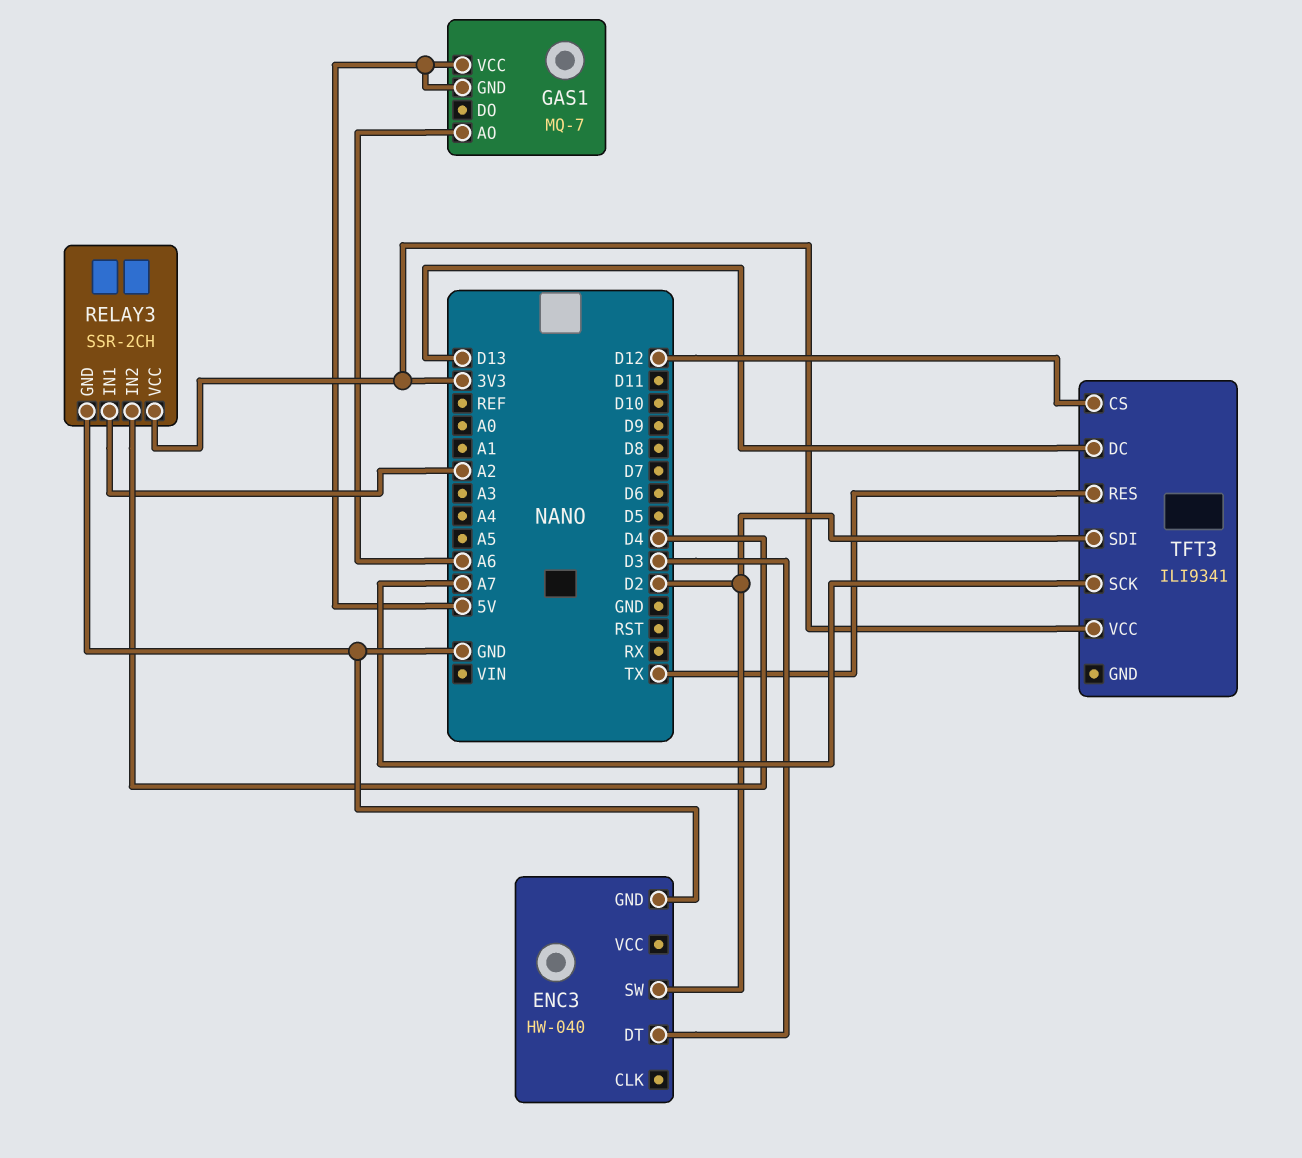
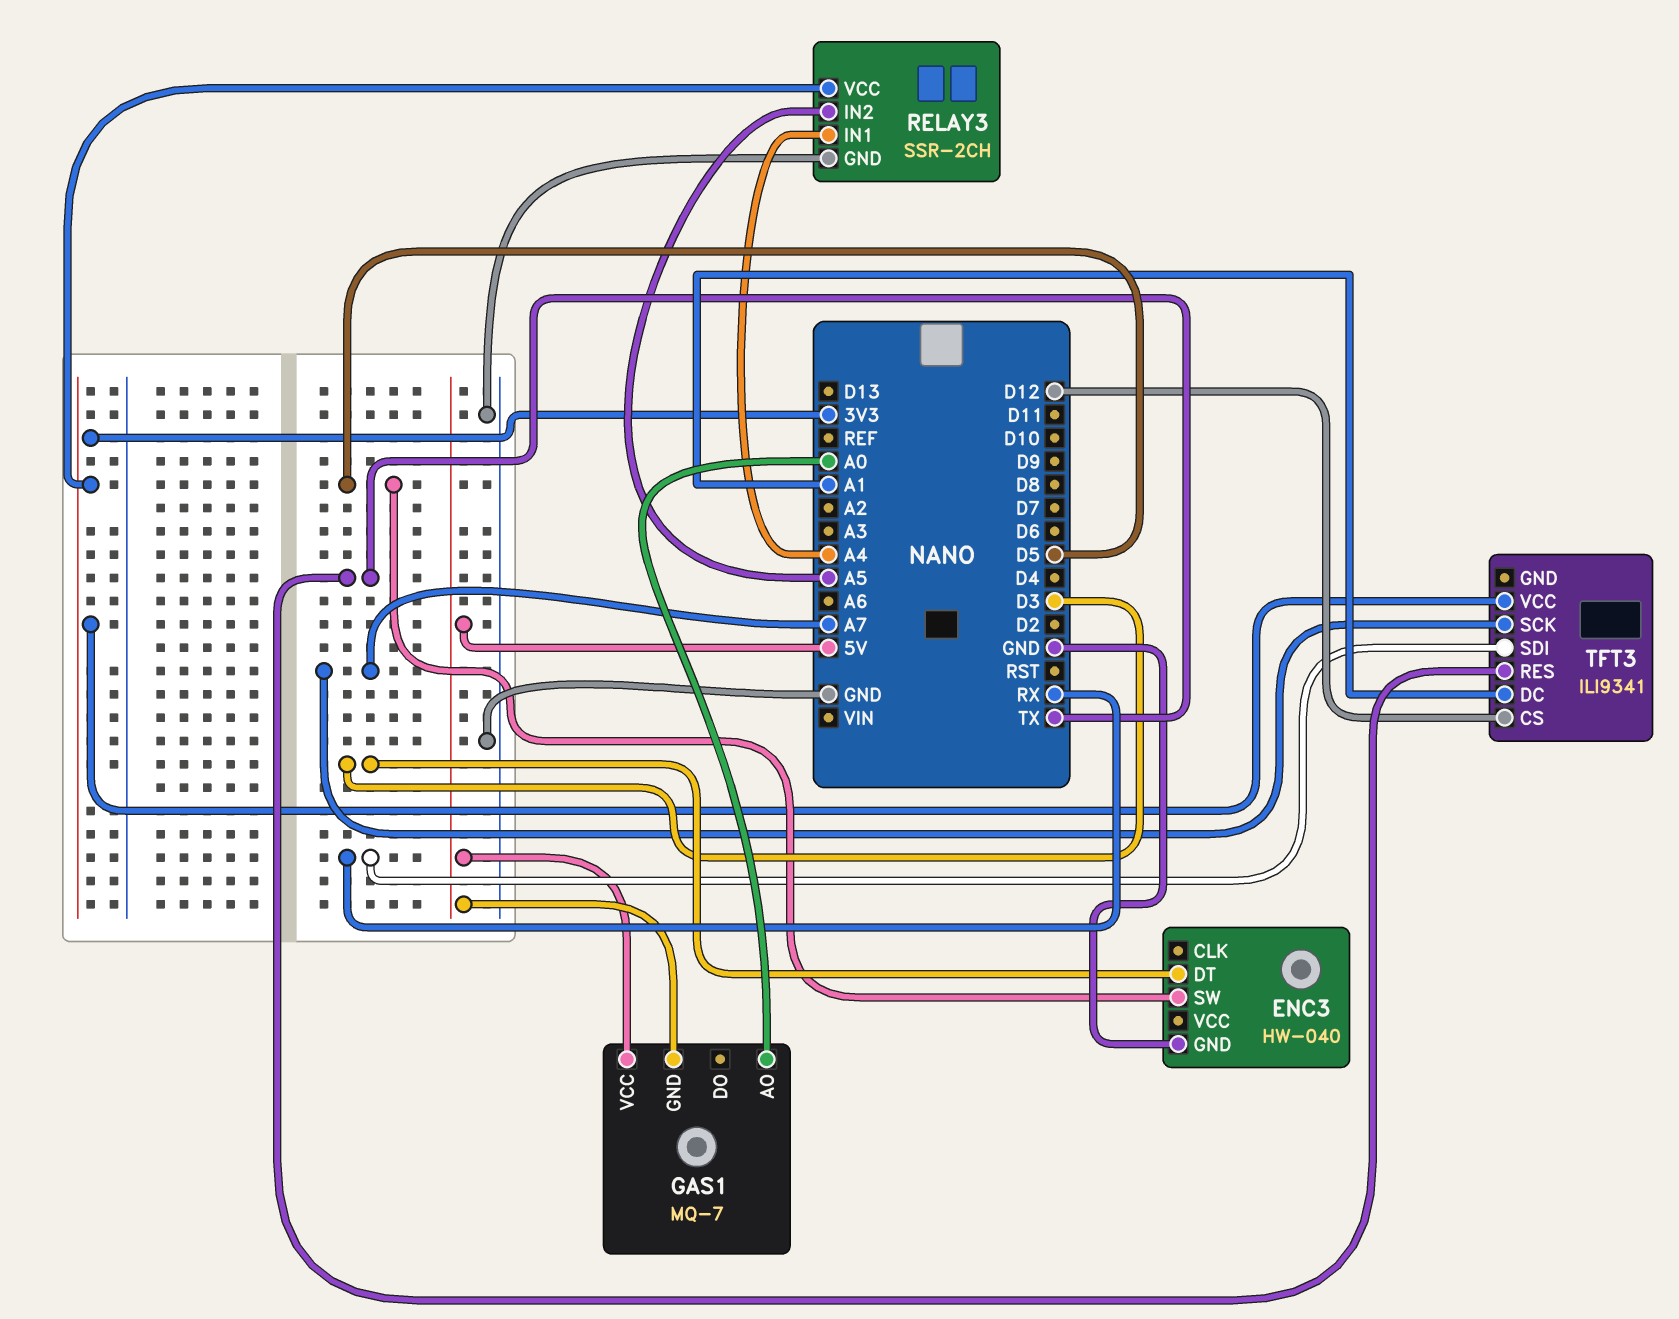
ENC3 pin SW: D2 -> D5
GAS1 pin AO: A6 -> A0
RELAY3 pin IN1: A2 -> A4
RELAY3 pin IN2: D4 -> A5
TFT3 pin DC: D13 -> A1
TFT3 pin SDI: D2 -> RX

